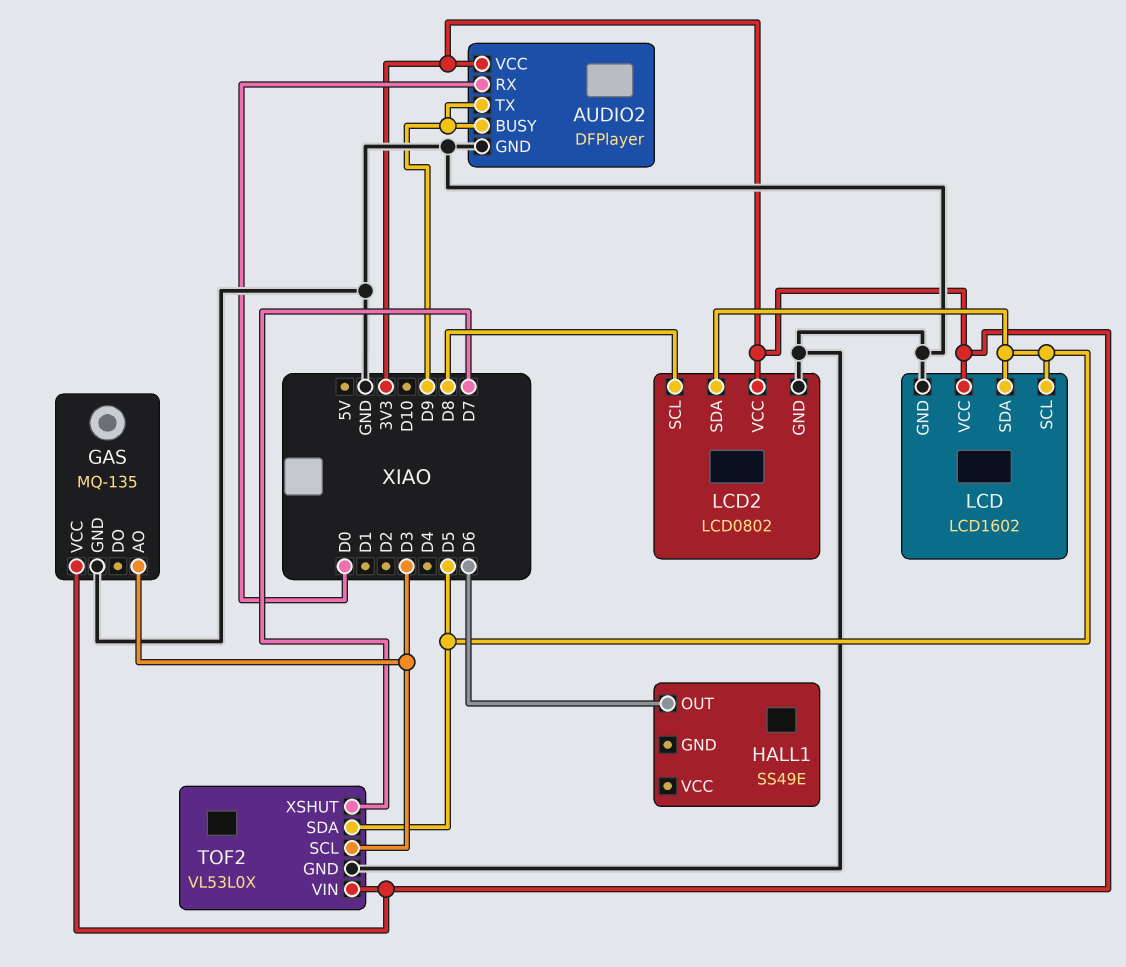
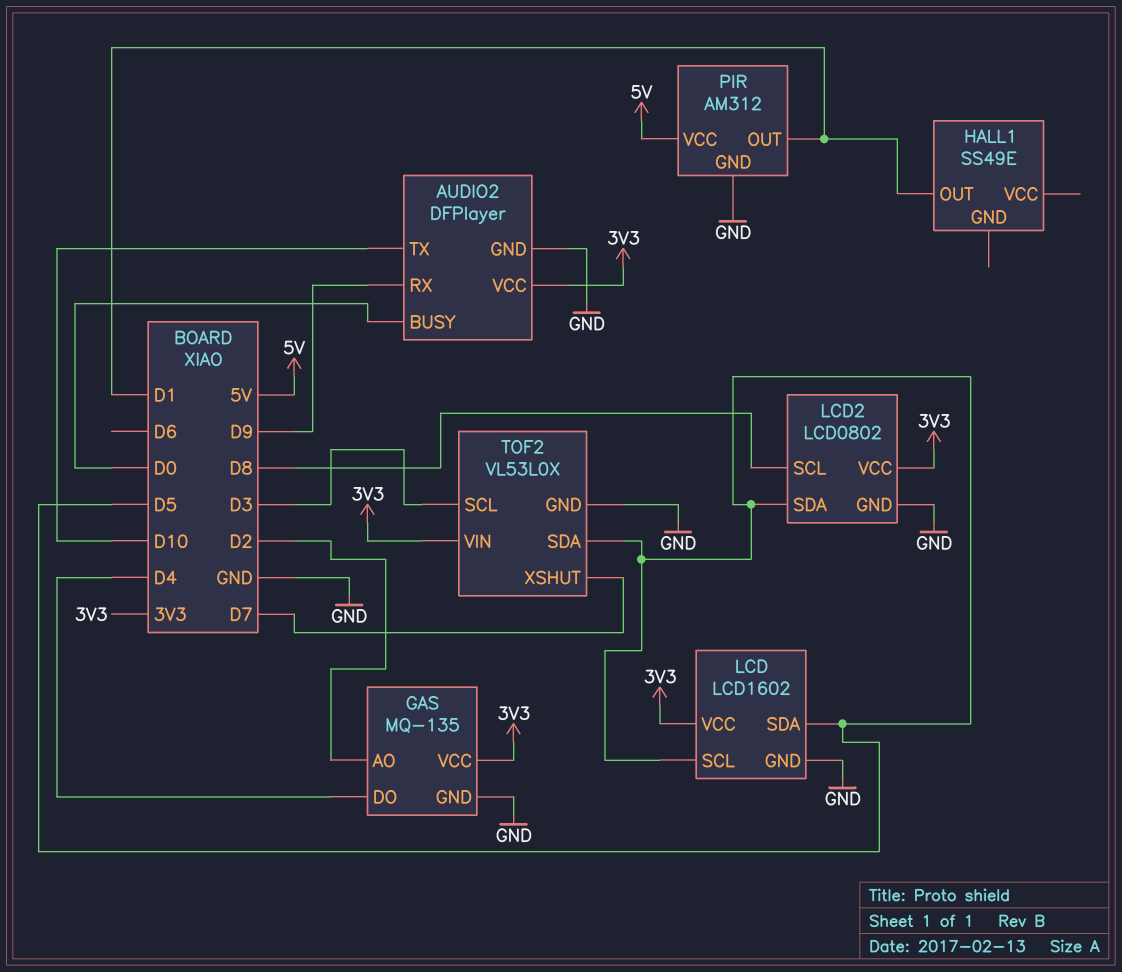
AUDIO2 pin BUSY: D9 -> D0
AUDIO2 pin RX: D0 -> D9
AUDIO2 pin TX: D9 -> D10
GAS pin AO: D3 -> D2
GAS pin DO: none -> D4
HALL1 pin OUT: D6 -> D1
PIR: none -> AM312
PIR pin GND: none -> GND
PIR pin OUT: none -> D1
PIR pin VCC: none -> 5V

